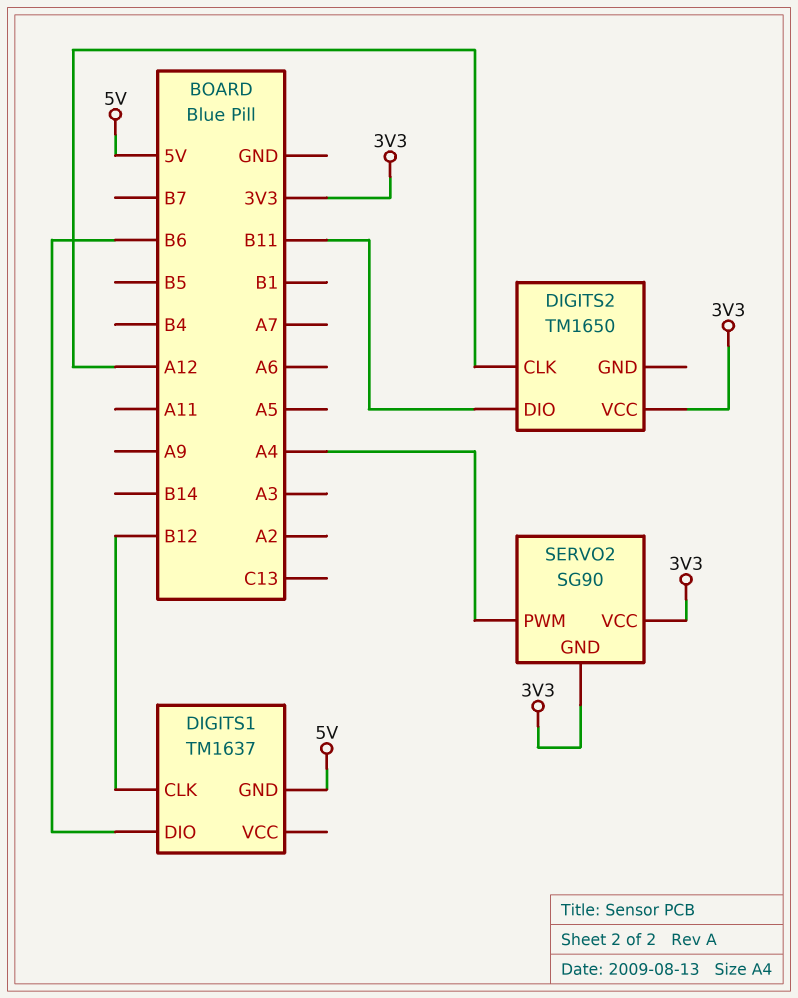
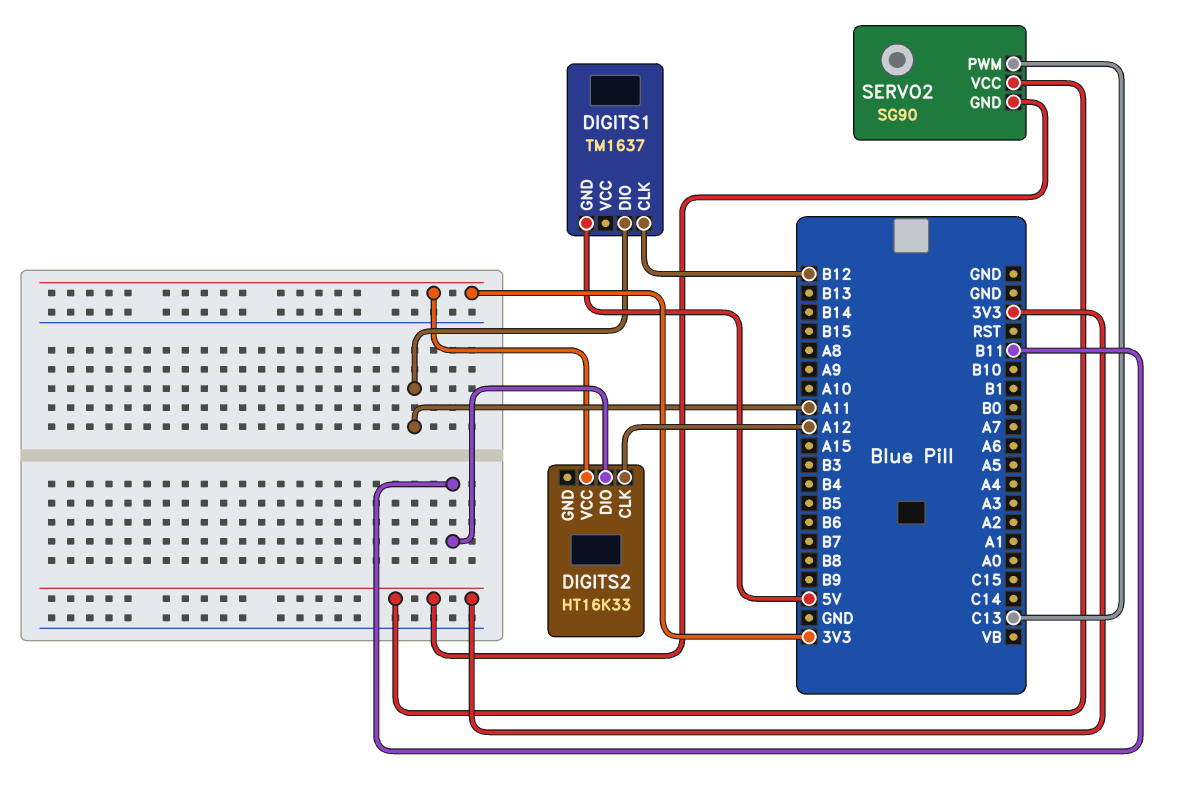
DIGITS1 pin DIO: B6 -> A11
DIGITS2: TM1650 -> HT16K33
SERVO2 pin PWM: A4 -> C13

